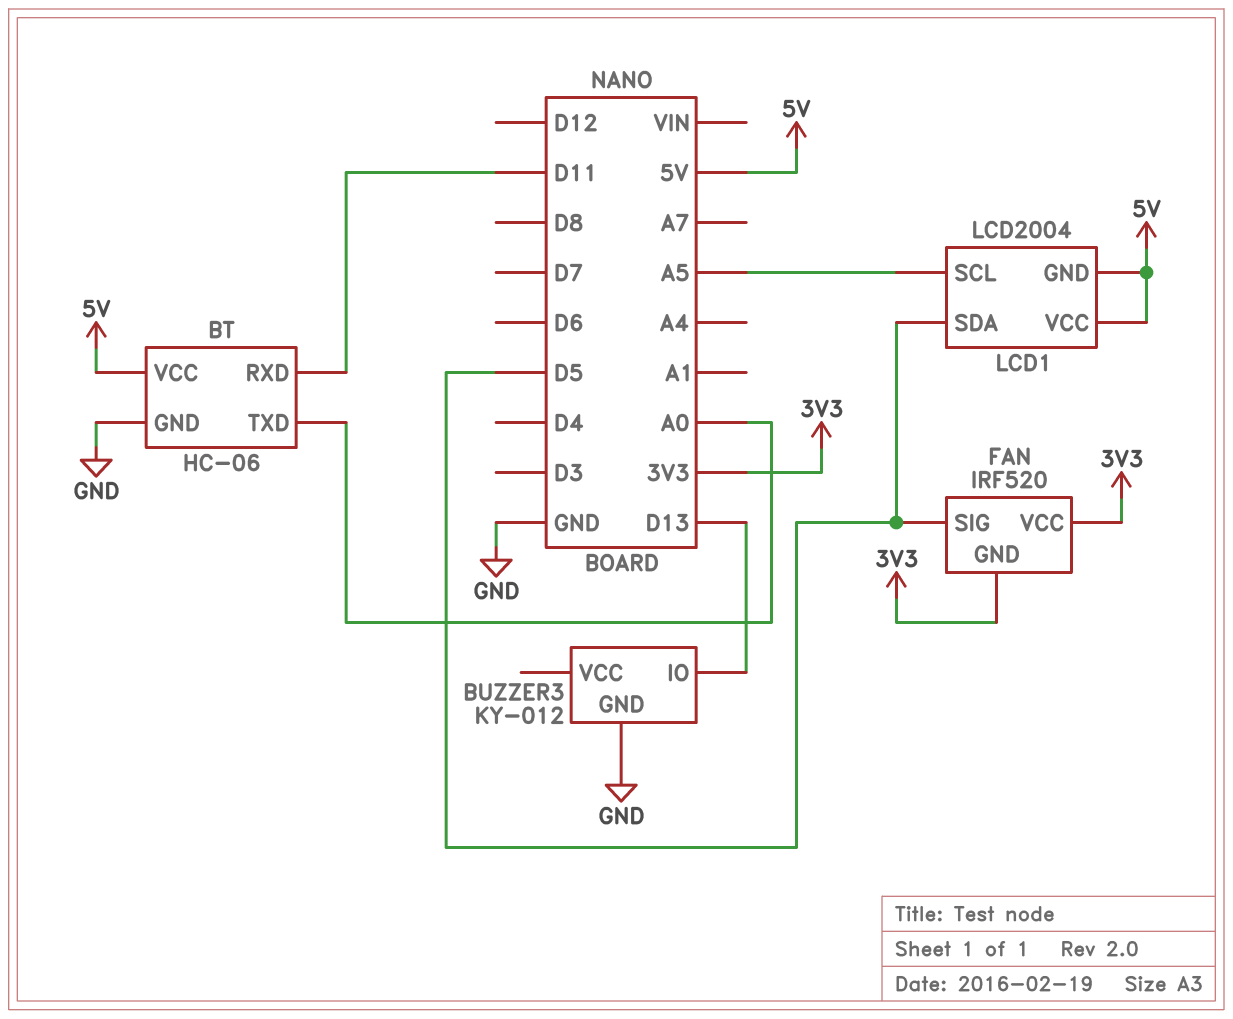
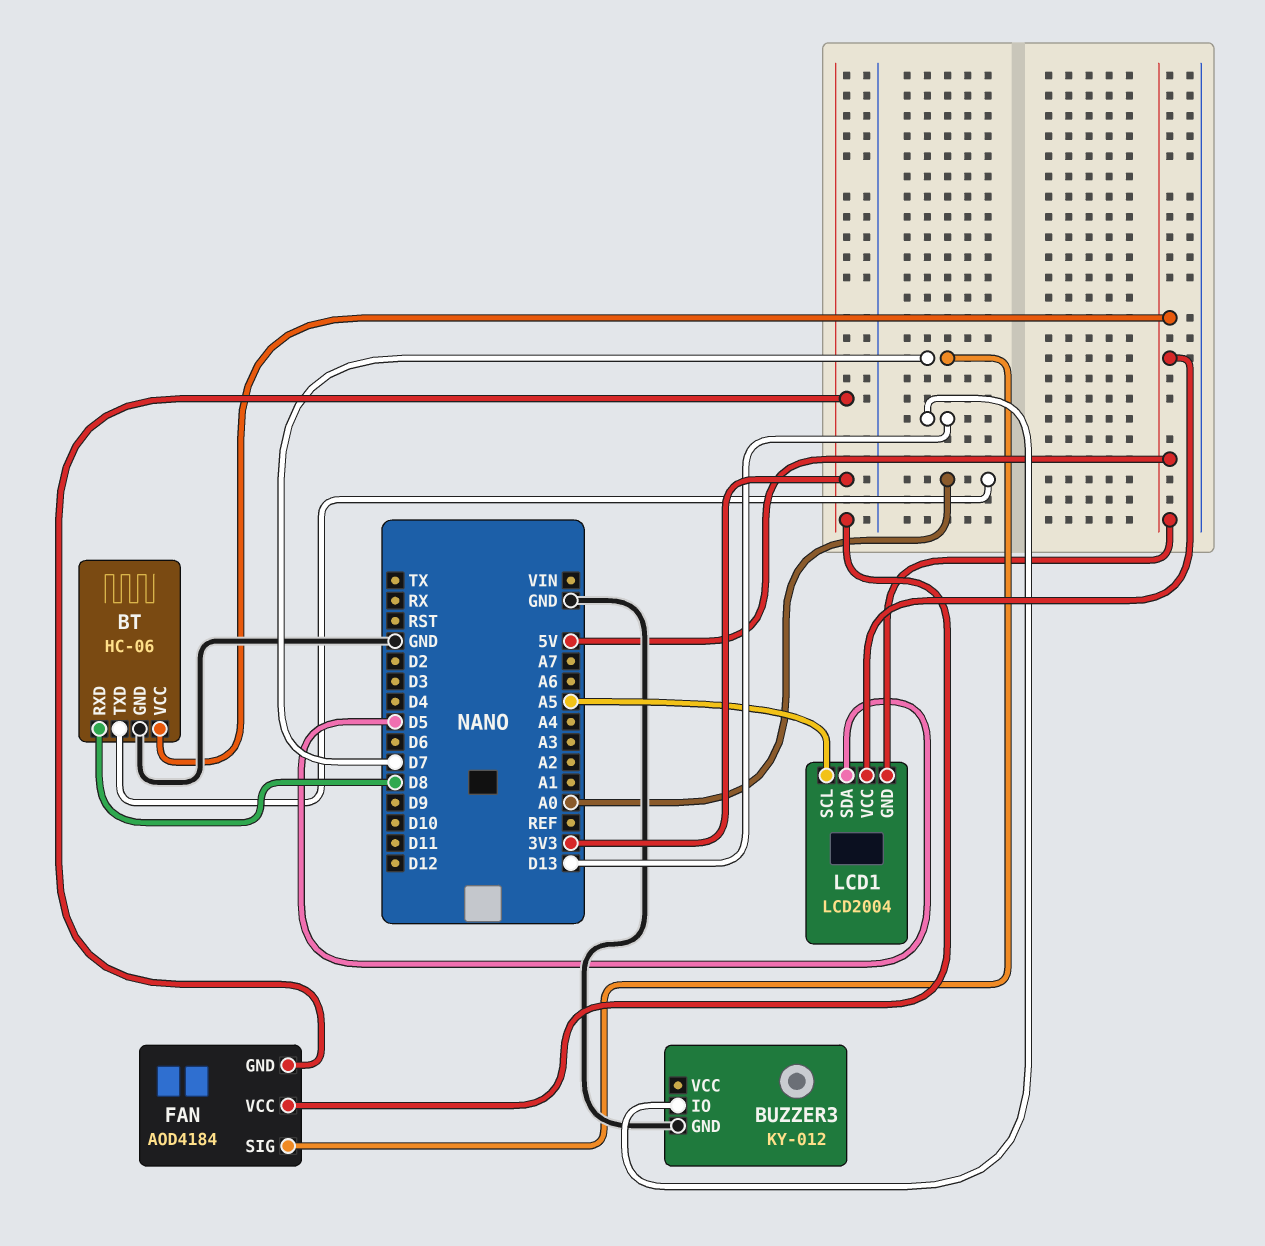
BT pin RXD: D11 -> D8
FAN: IRF520 -> AOD4184
FAN pin SIG: D5 -> D7

